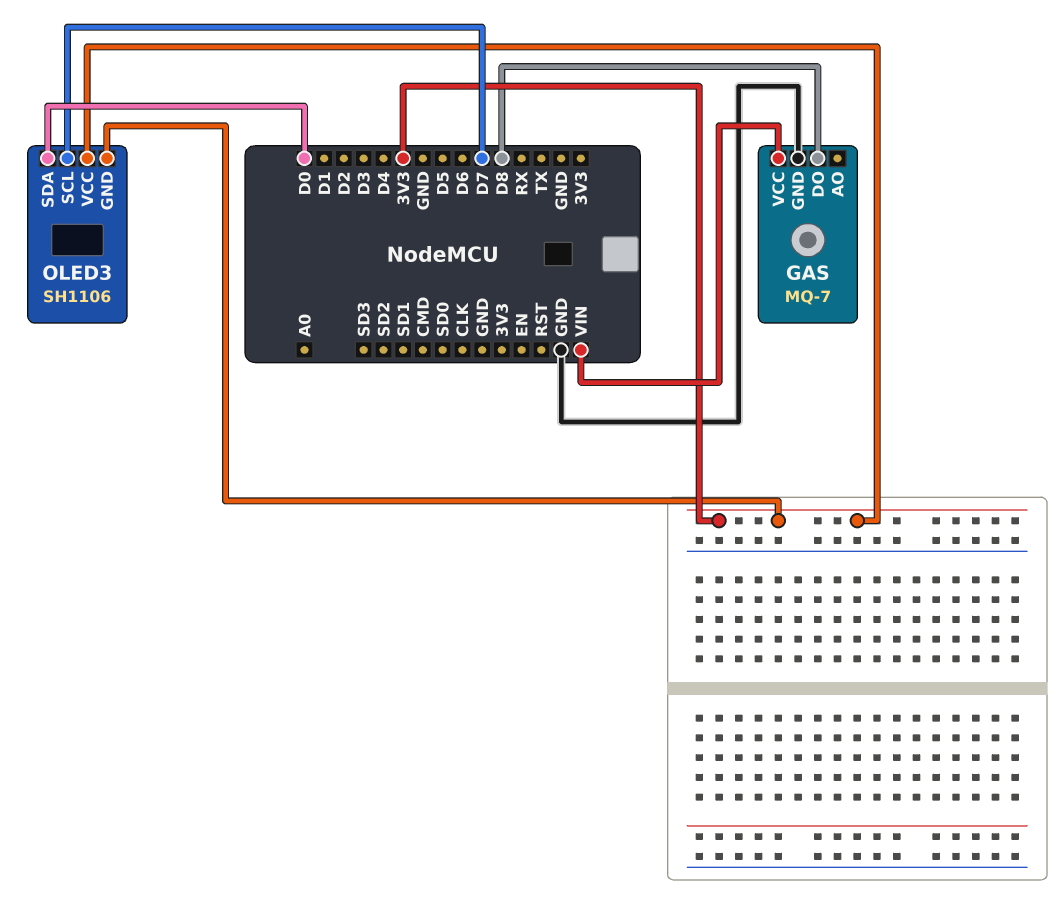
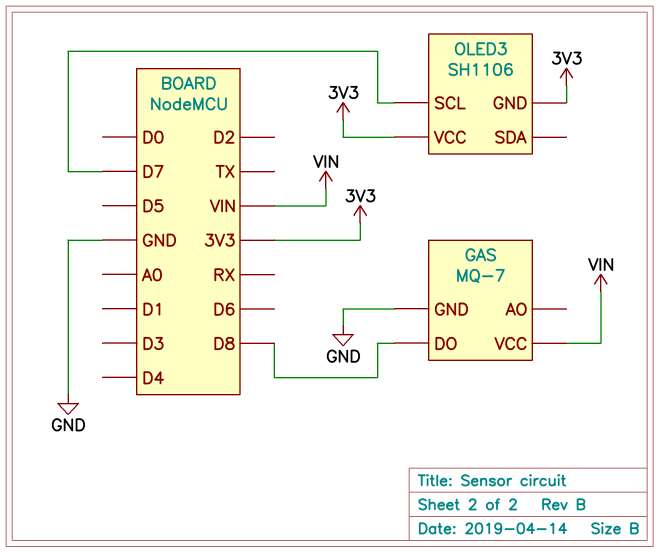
OLED3 pin SDA: D0 -> none

